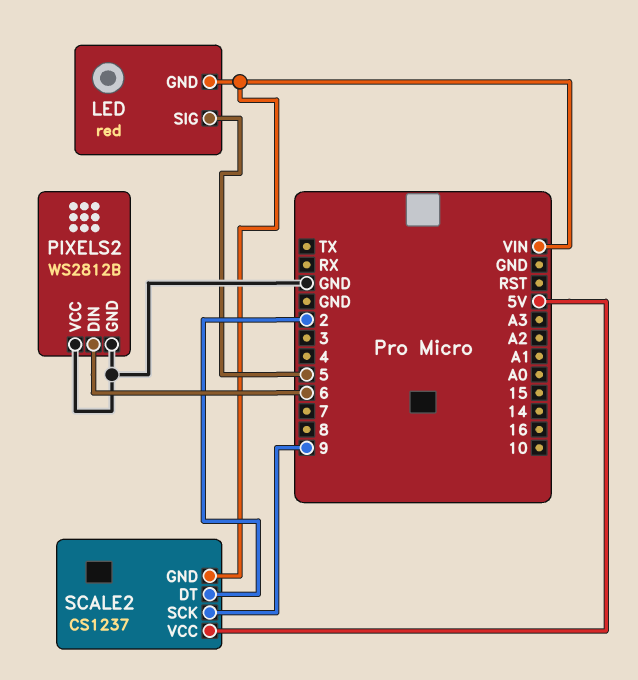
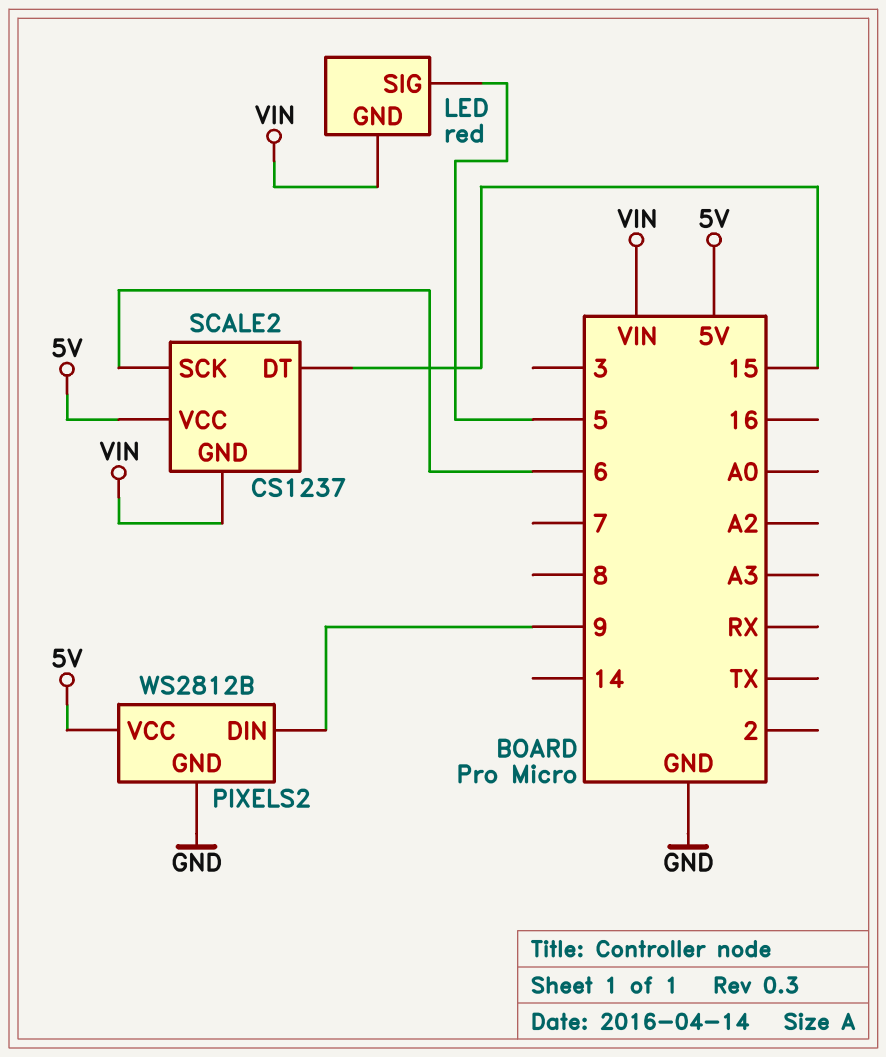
PIXELS2 pin DIN: 6 -> 9
PIXELS2 pin VCC: GND -> 5V
SCALE2 pin DT: 2 -> 15
SCALE2 pin SCK: 9 -> 6

